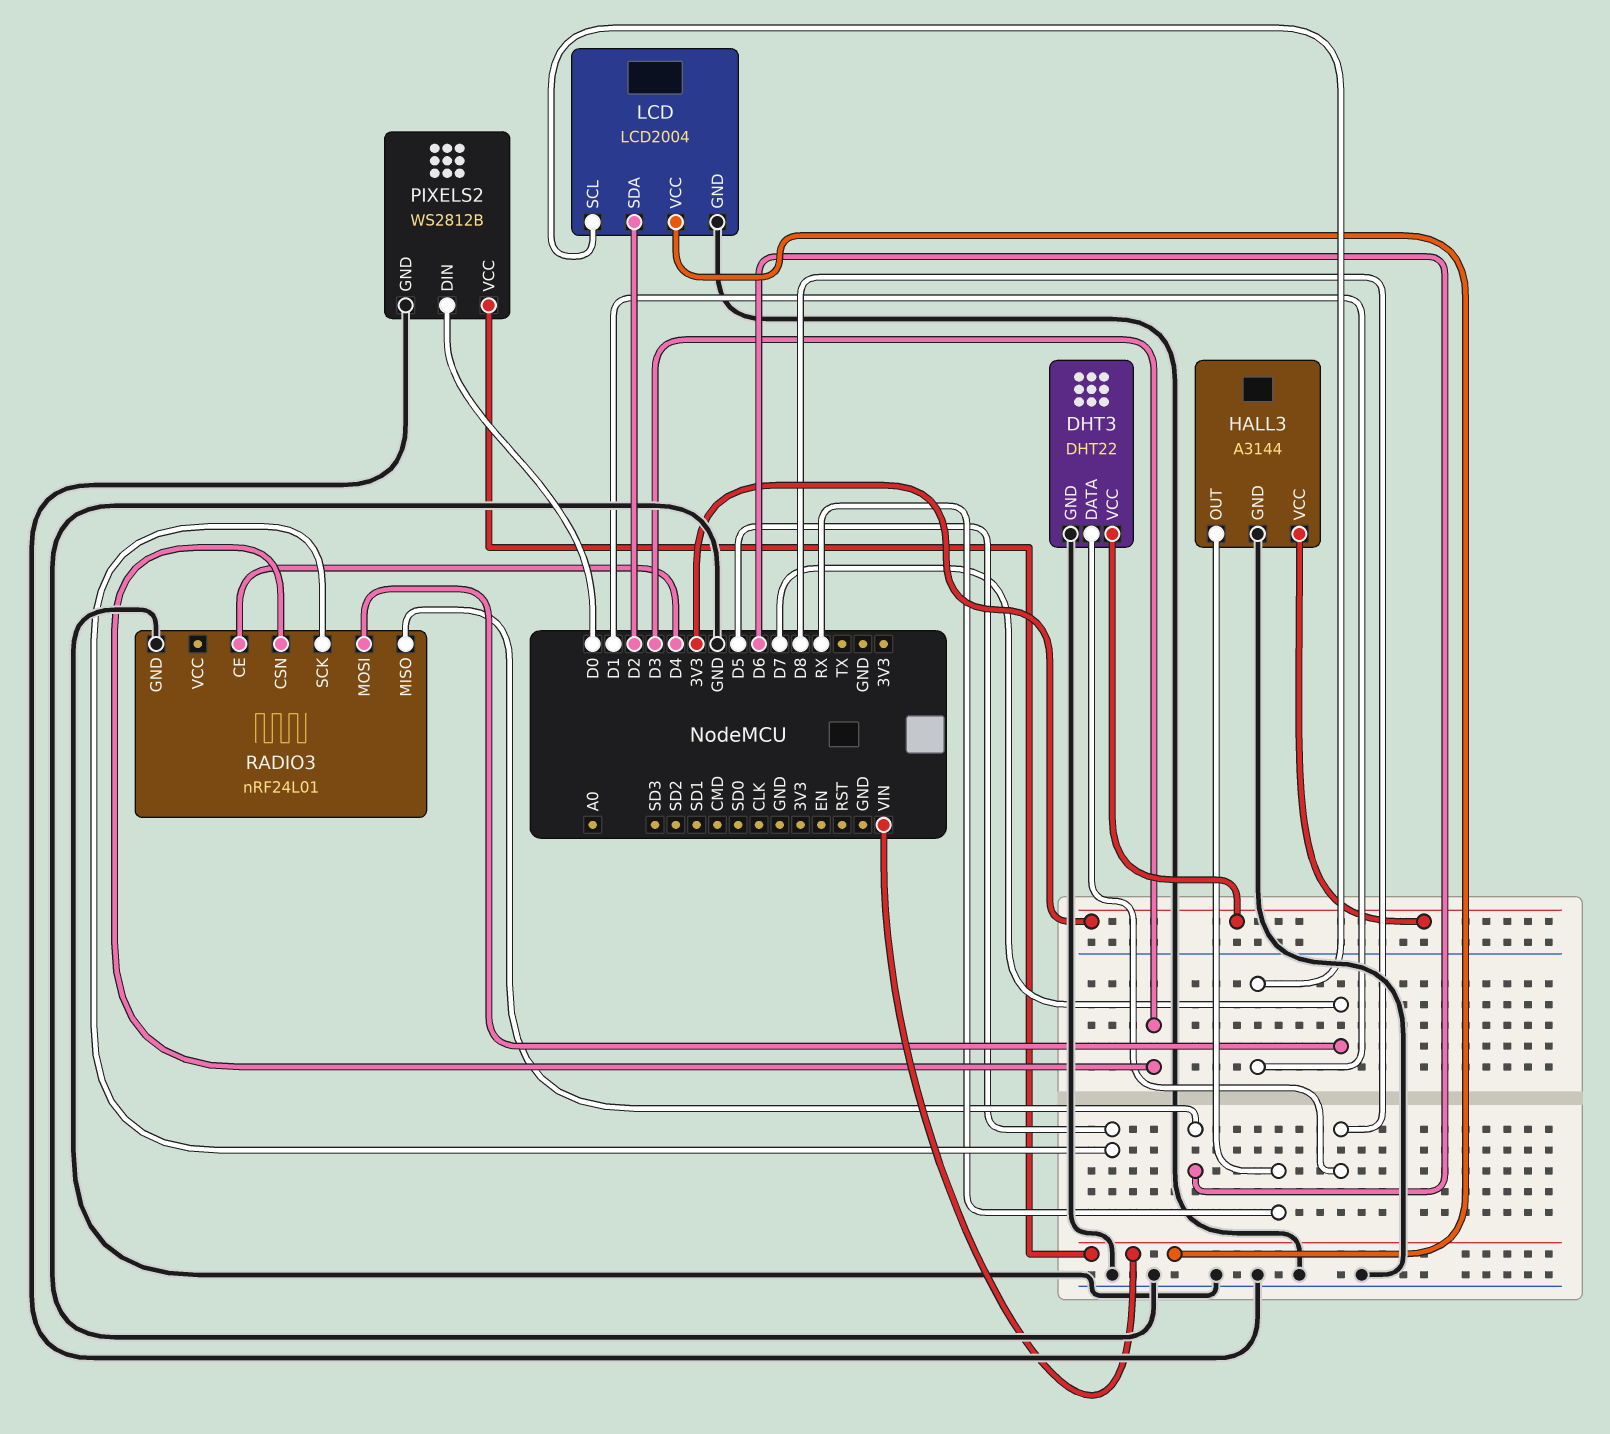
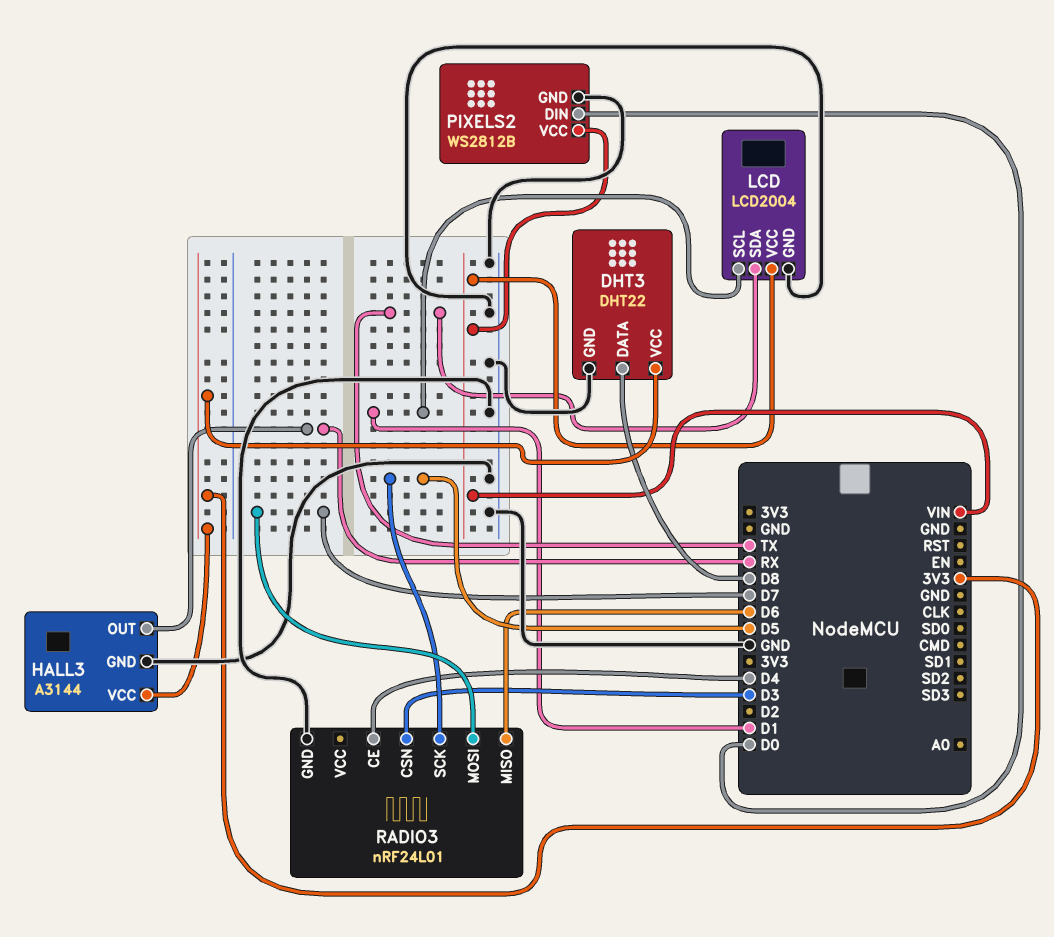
LCD pin SDA: D2 -> TX

